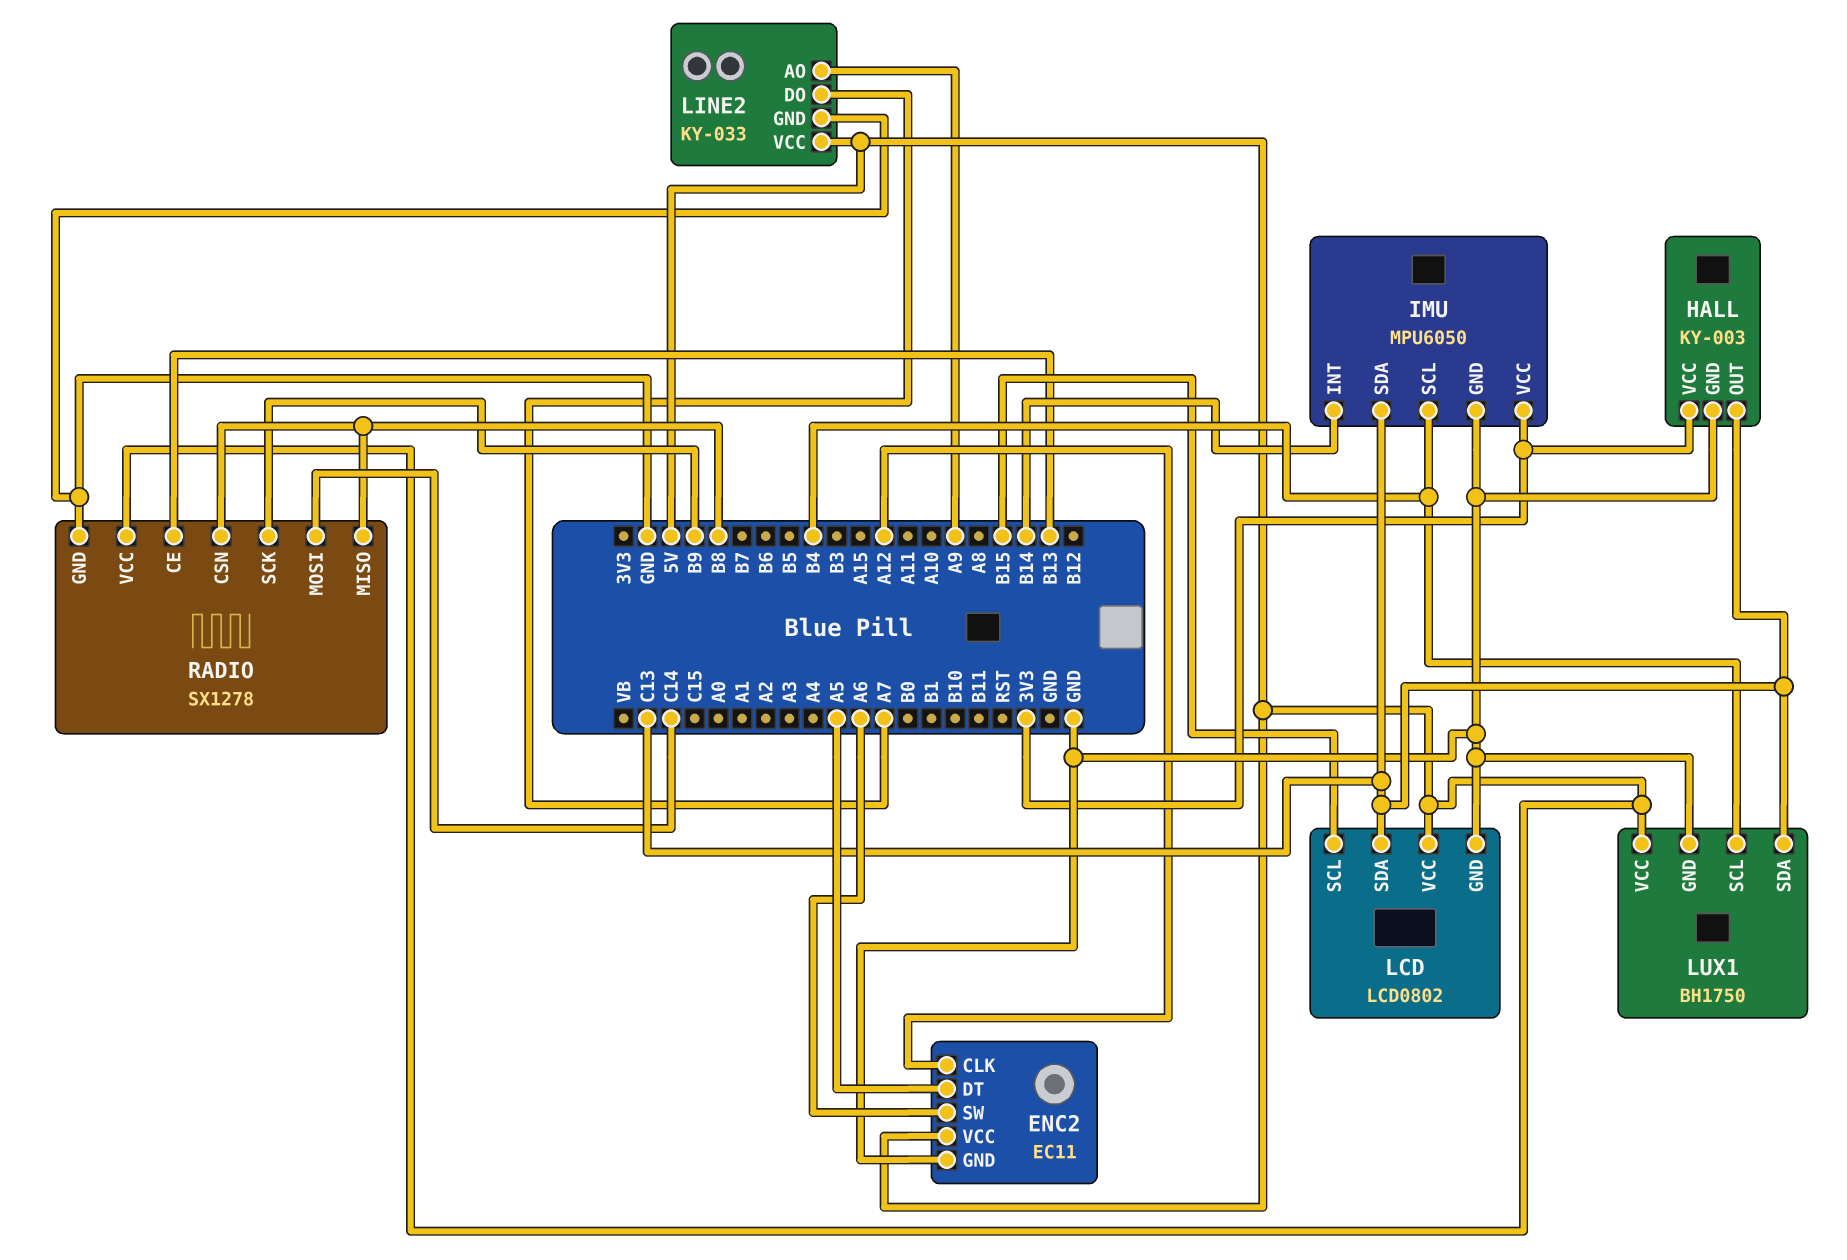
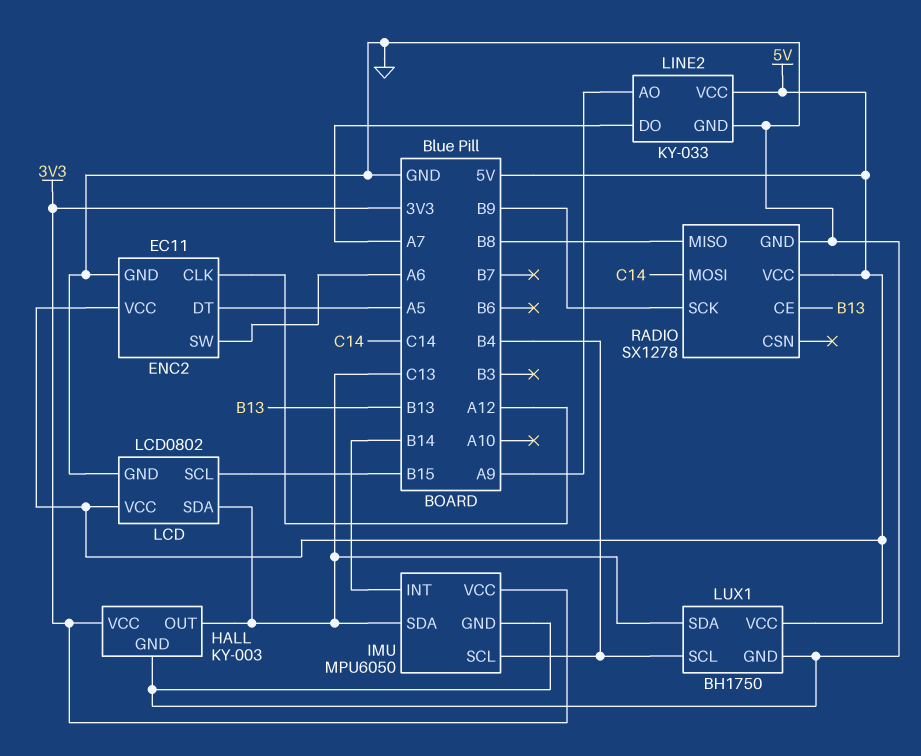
RADIO pin CSN: B8 -> none

